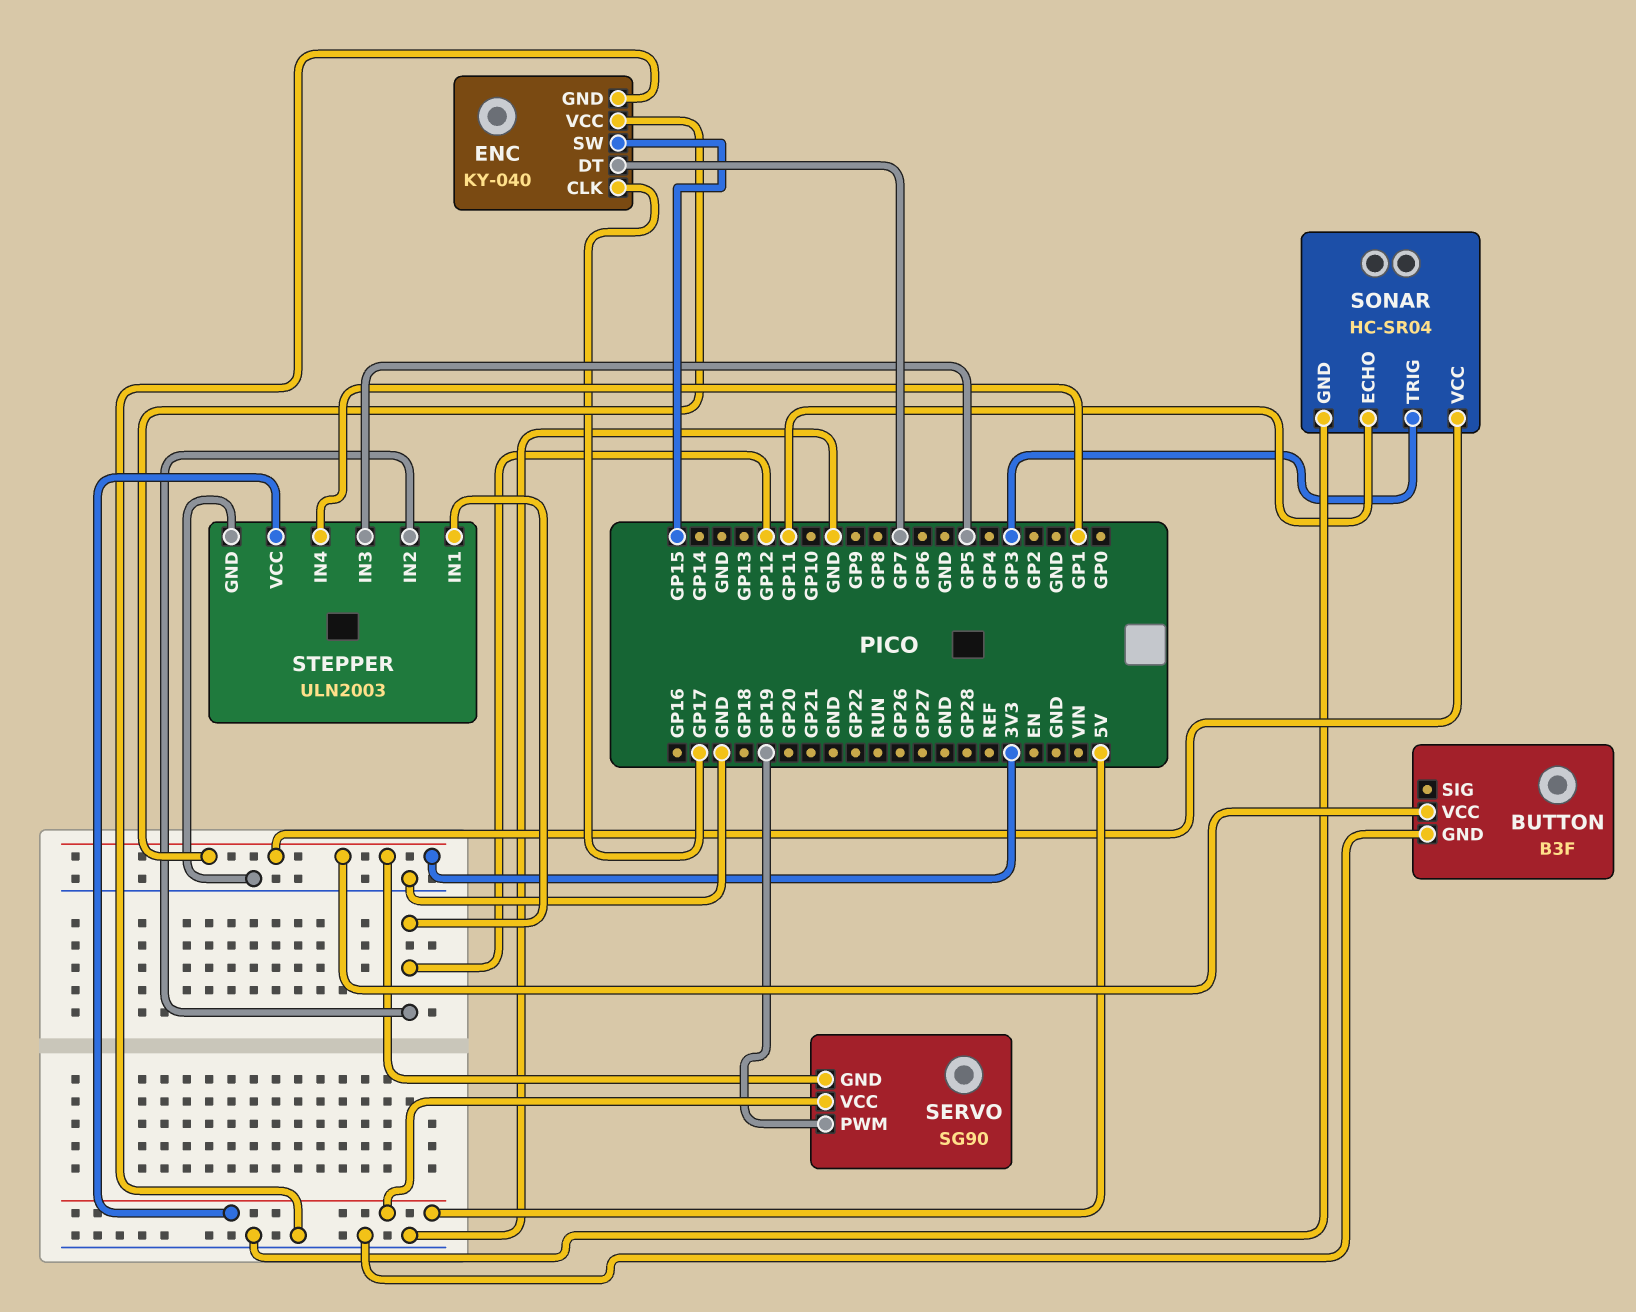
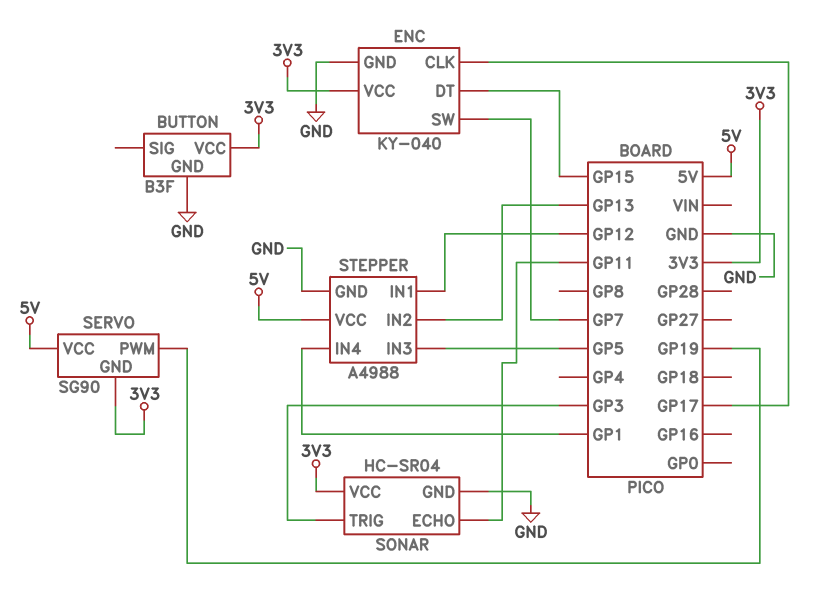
ENC pin DT: GP7 -> GP15
ENC pin SW: GP15 -> GP7
STEPPER: ULN2003 -> A4988
STEPPER pin IN2: GP12 -> GP13

